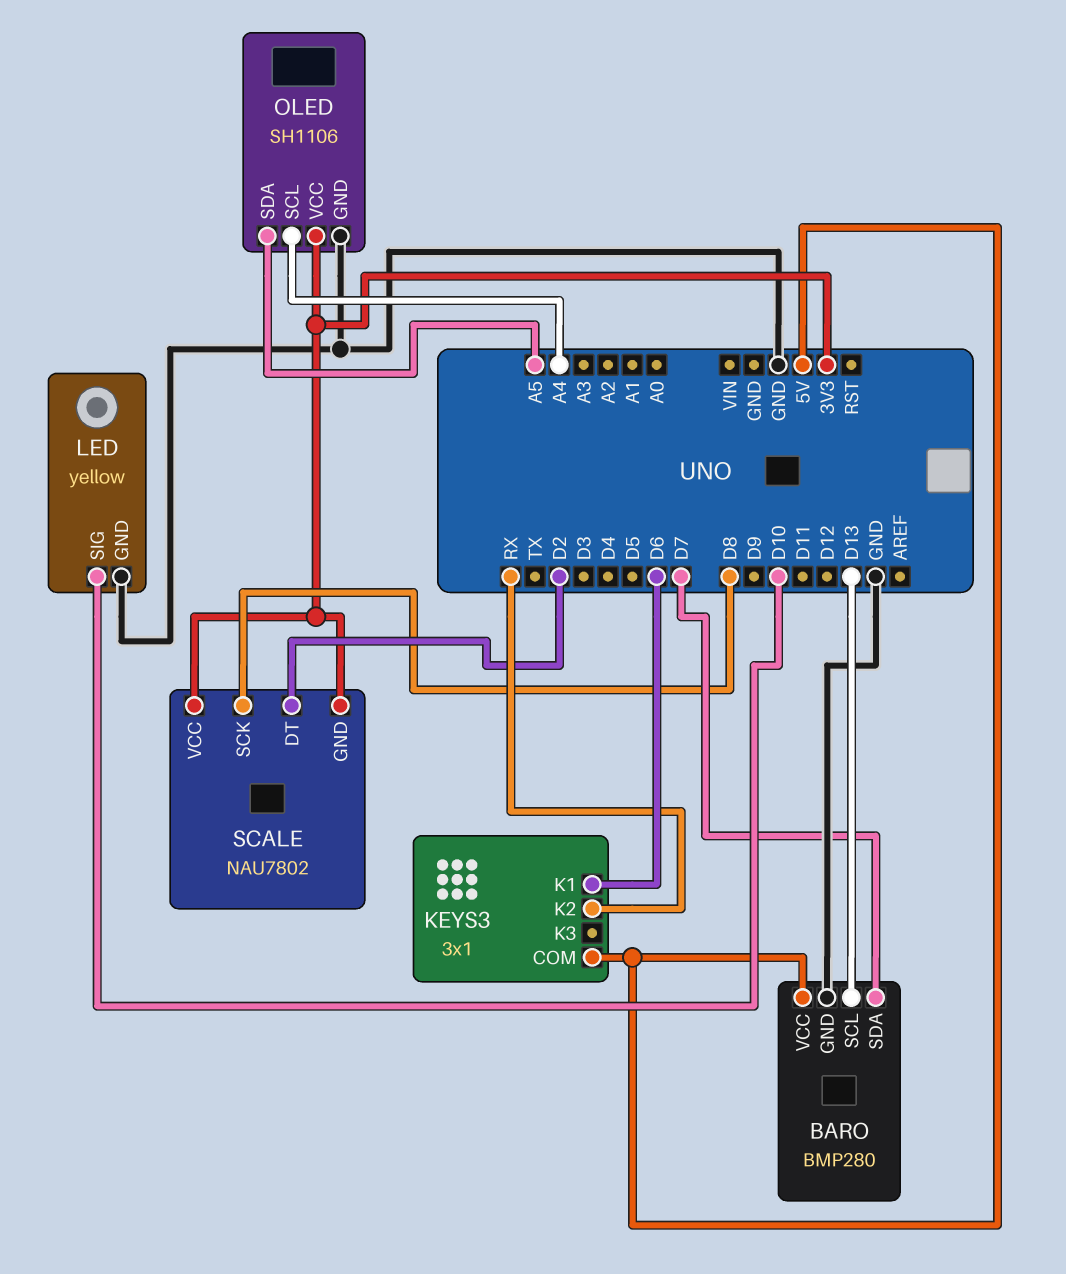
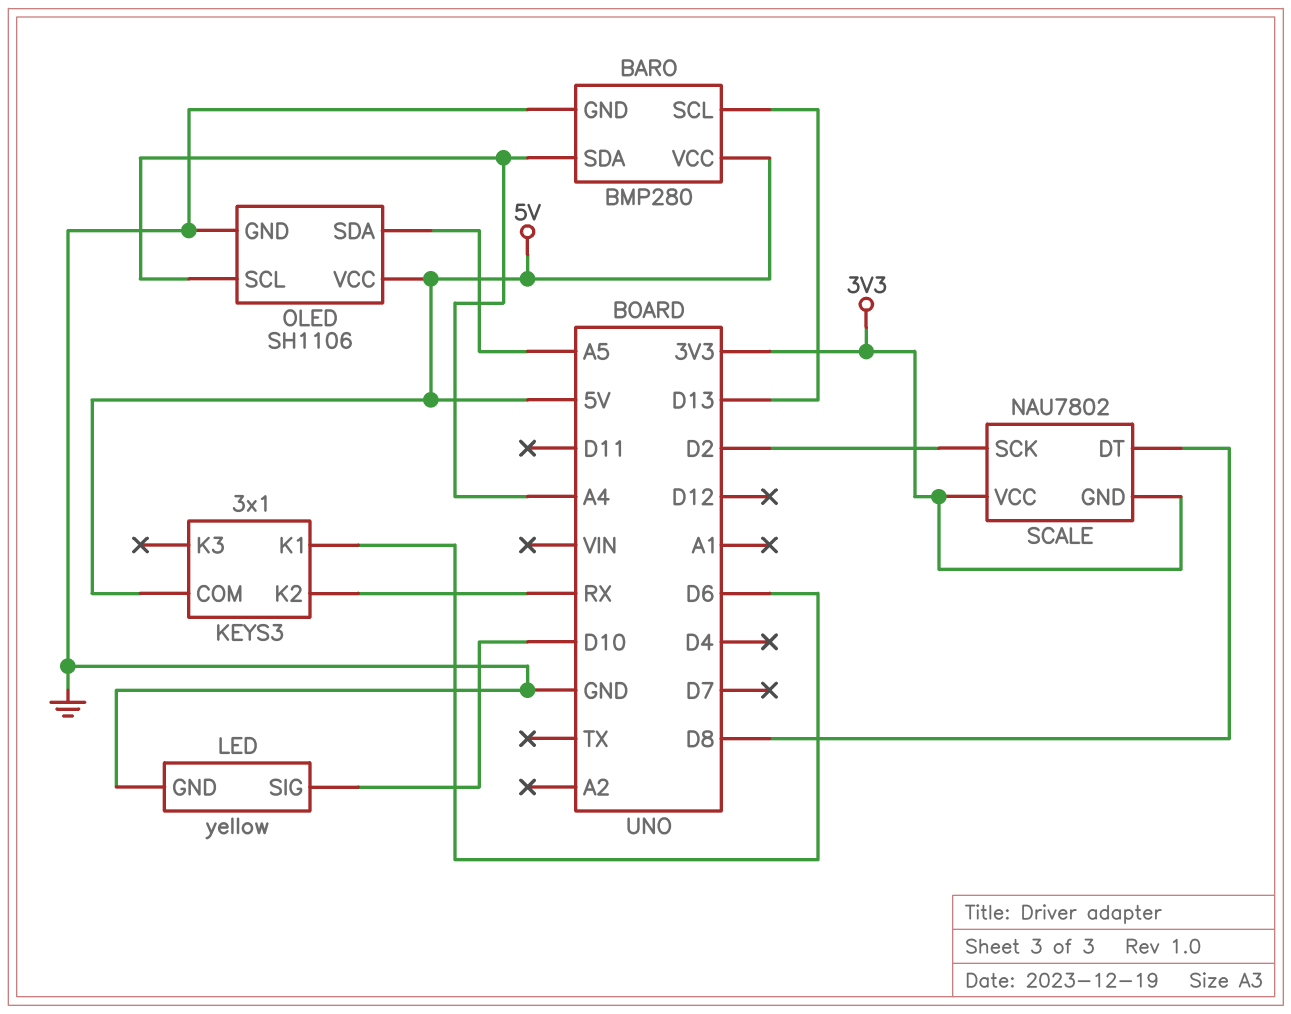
BARO pin SDA: D7 -> A4
OLED pin VCC: 3V3 -> 5V
SCALE pin DT: D2 -> D8
SCALE pin SCK: D8 -> D2

